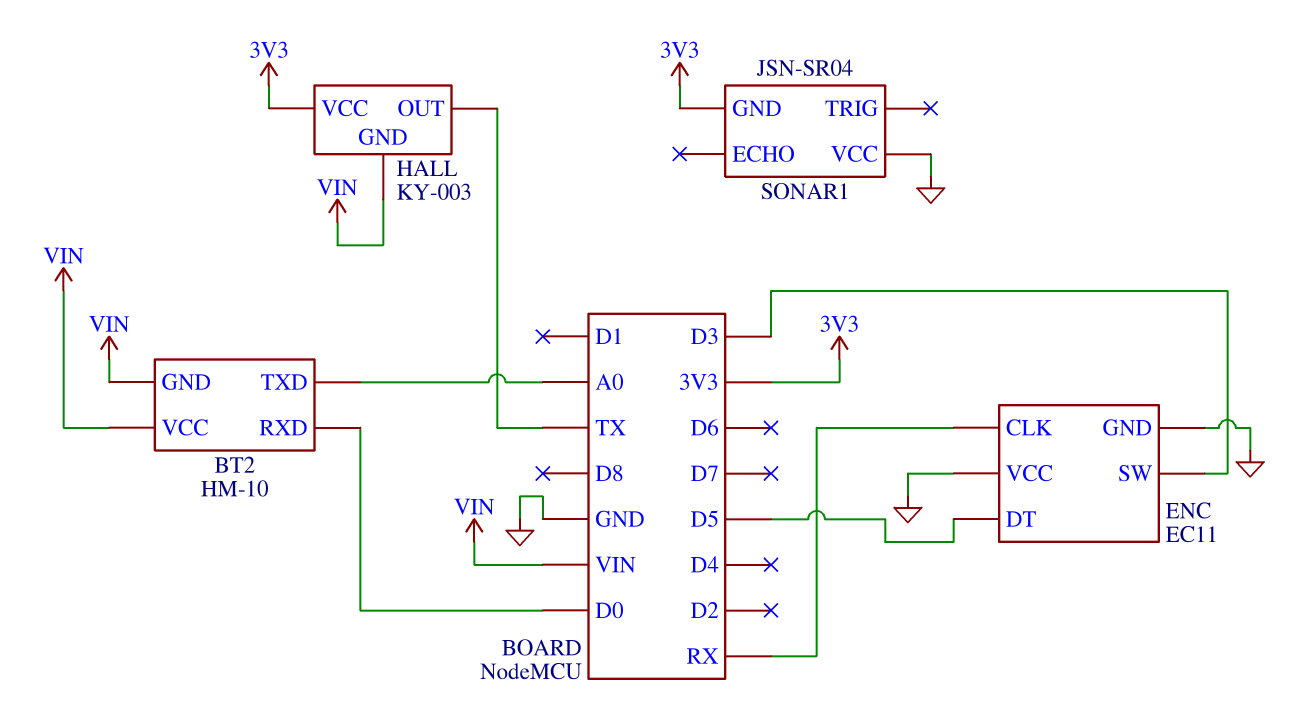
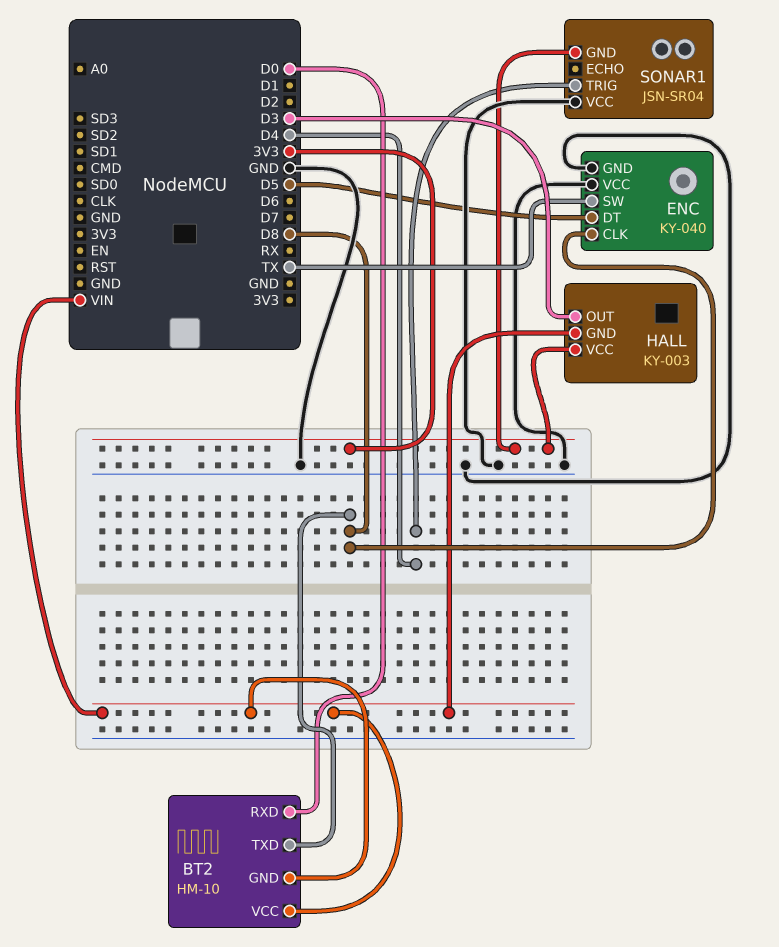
BT2 pin TXD: A0 -> D8
ENC: EC11 -> KY-040
ENC pin CLK: RX -> D8
ENC pin SW: D3 -> TX
HALL pin OUT: TX -> D3
SONAR1 pin TRIG: none -> D4

